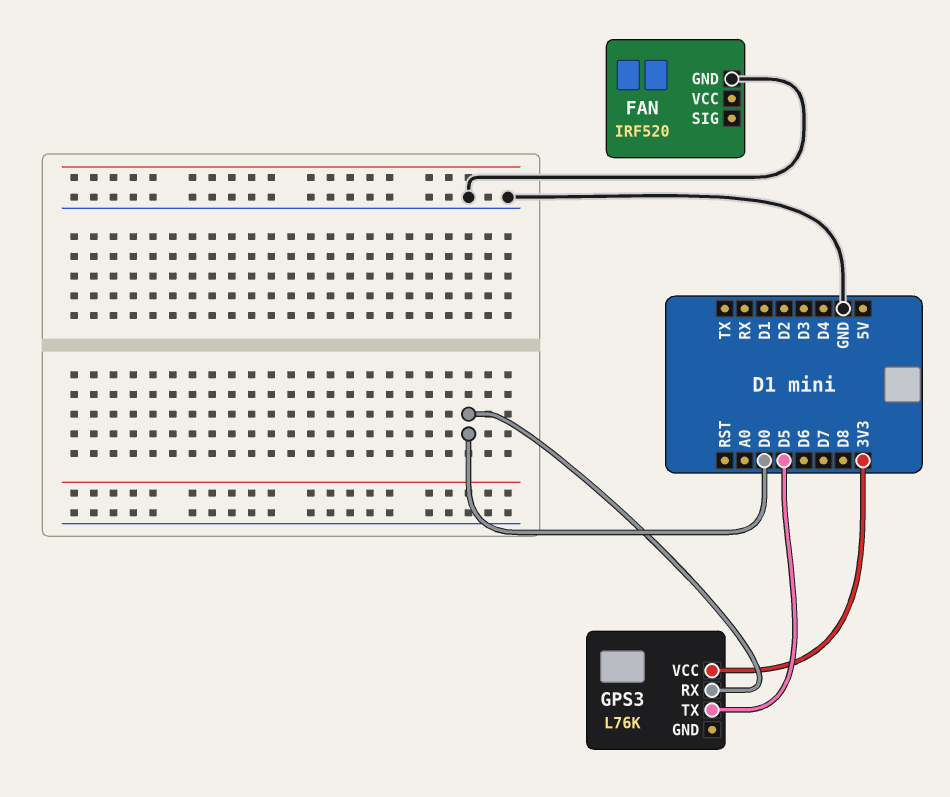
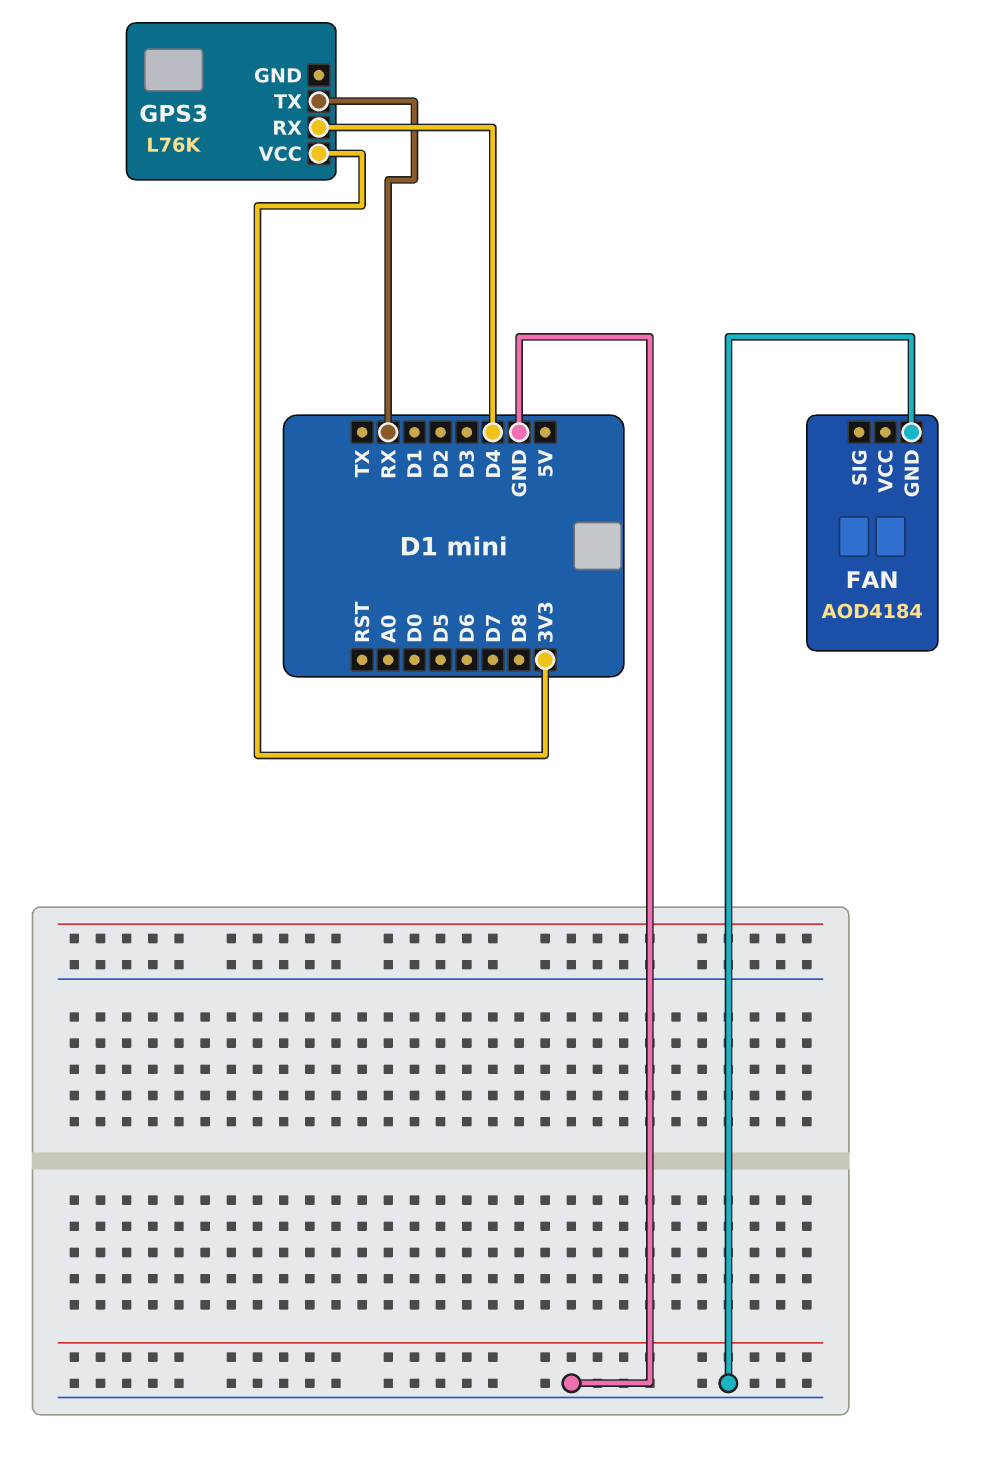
FAN: IRF520 -> AOD4184
GPS3 pin RX: D0 -> D4
GPS3 pin TX: D5 -> RX

